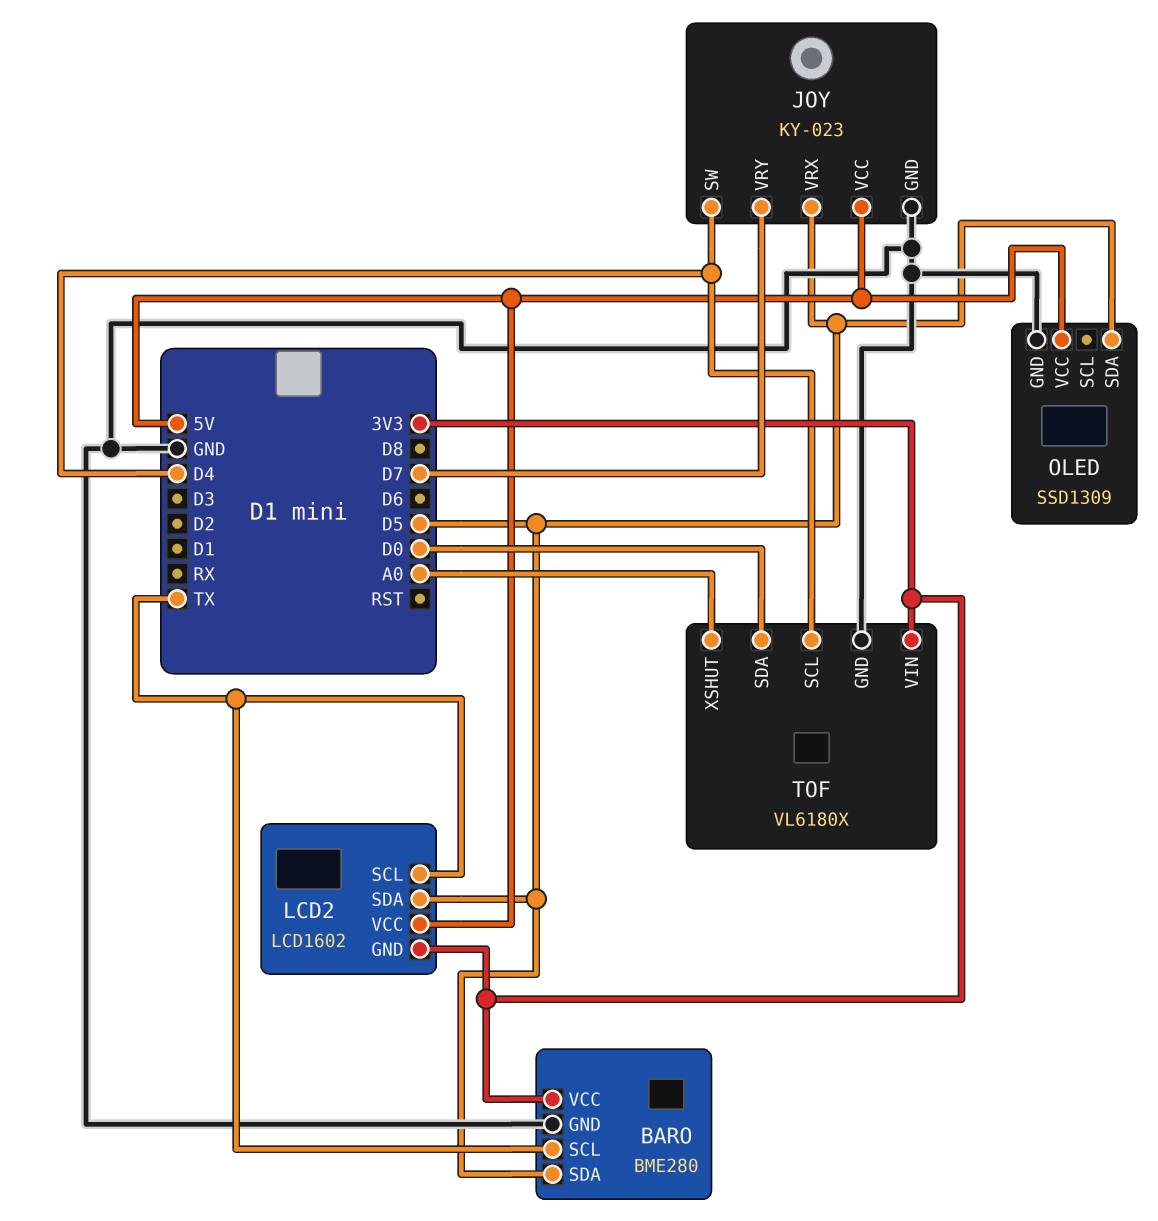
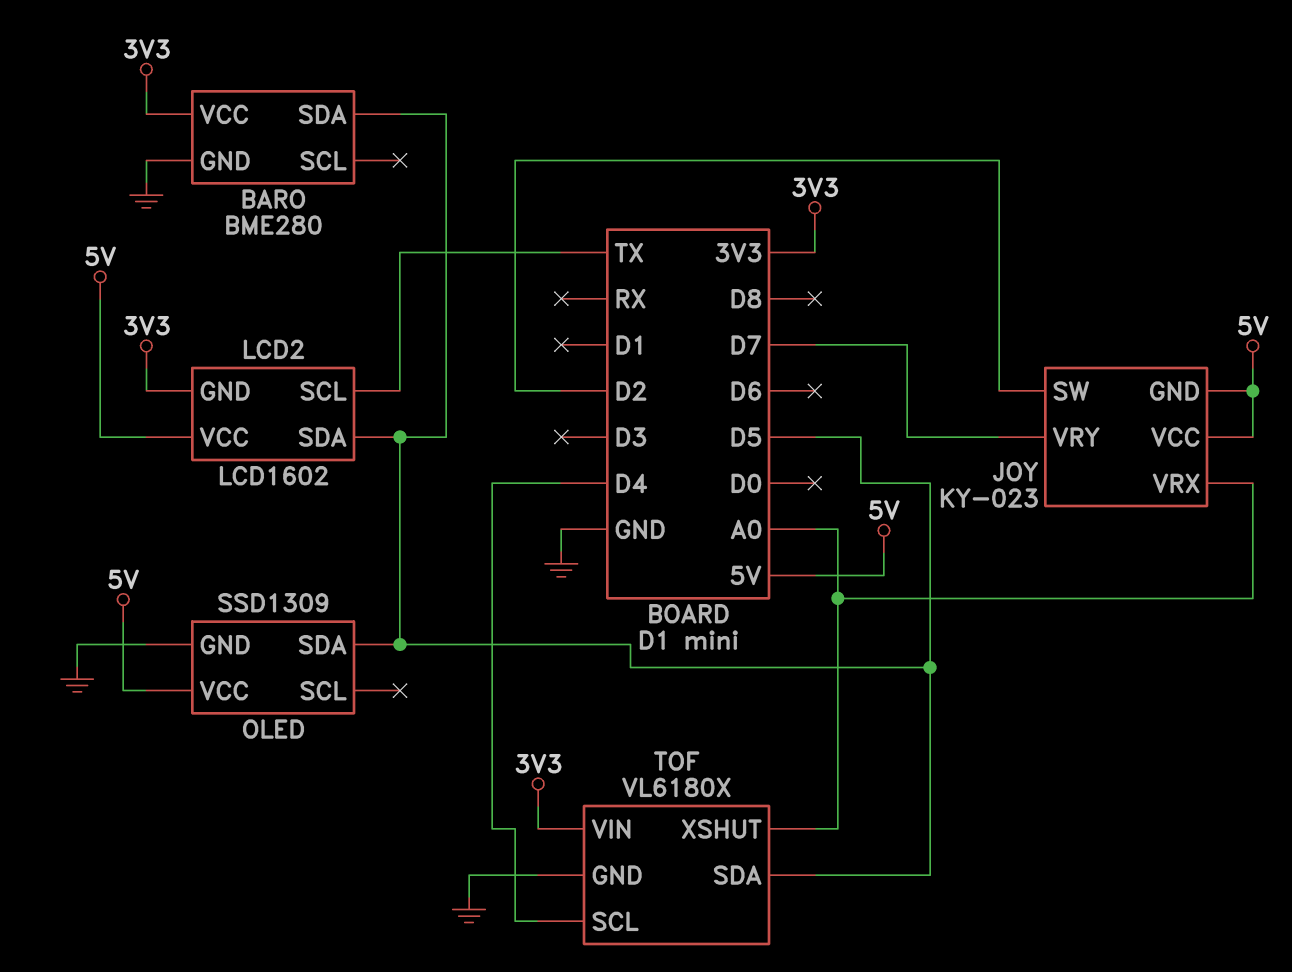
BARO pin SCL: TX -> none
JOY pin GND: GND -> 5V
JOY pin SW: D4 -> D2
JOY pin VRX: D5 -> A0
TOF pin SDA: D0 -> D5

